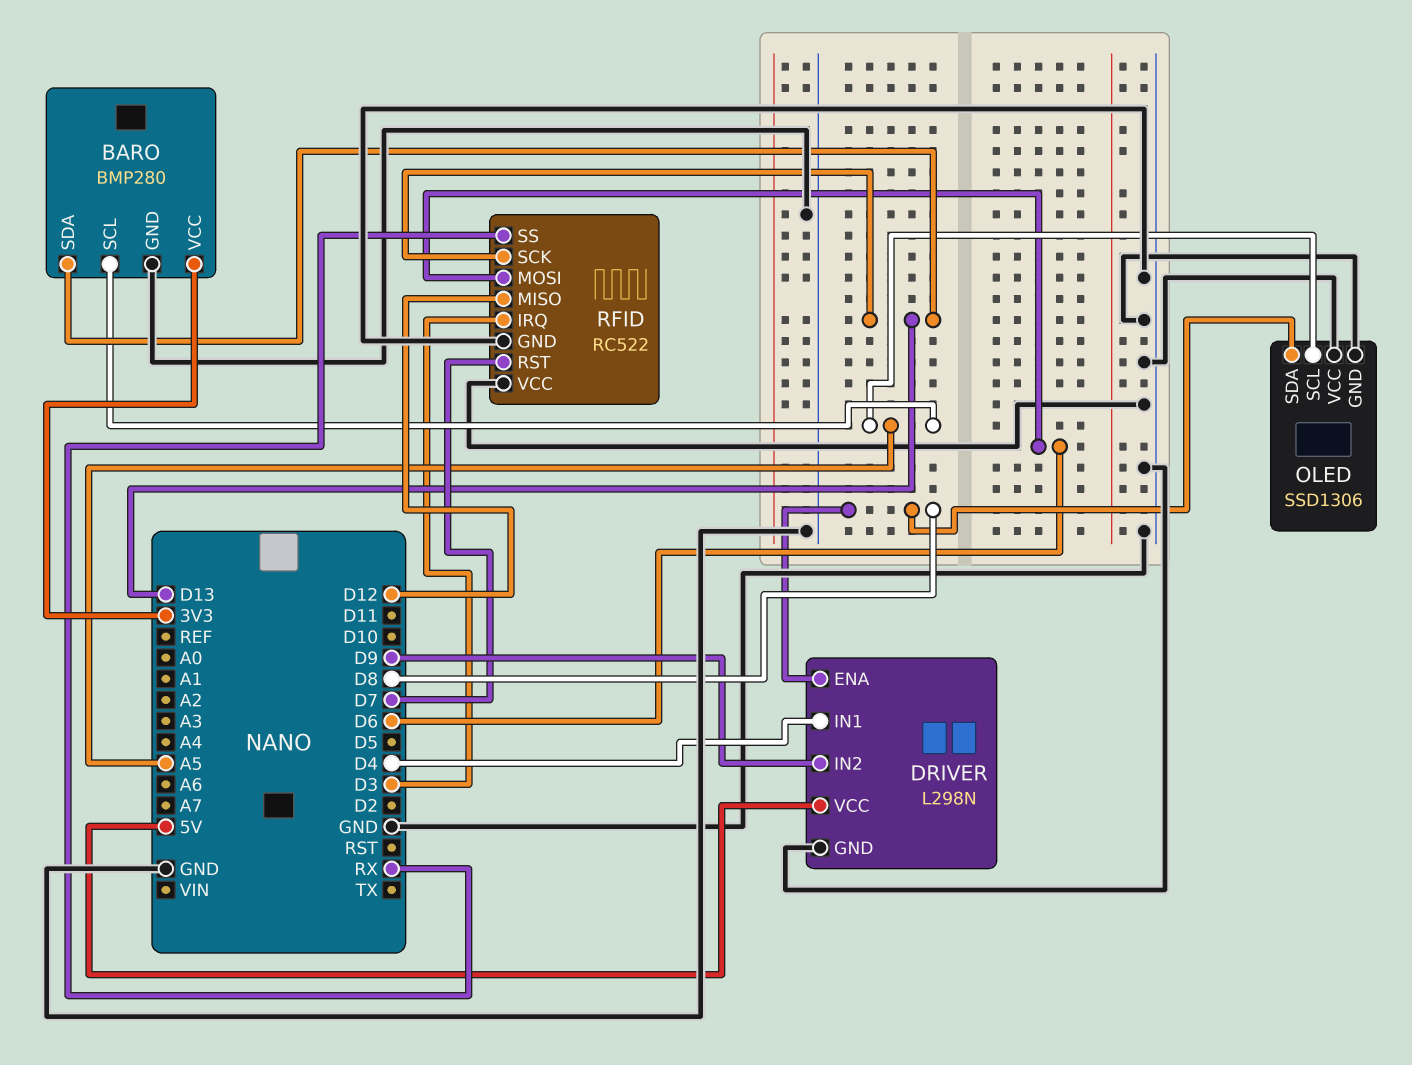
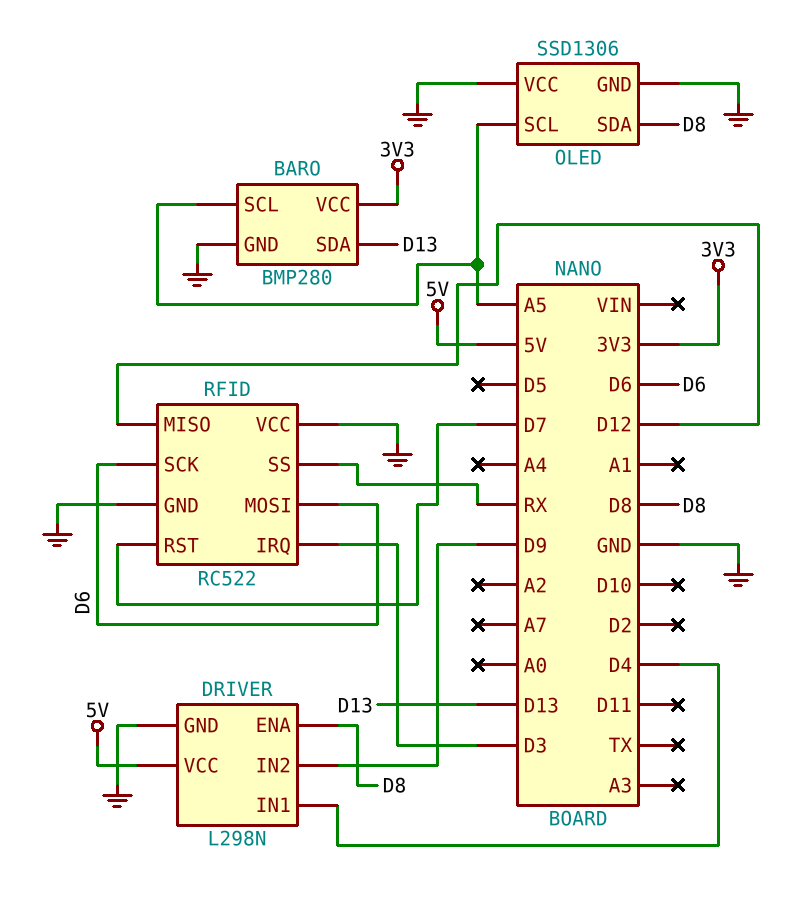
RFID pin SCK: D13 -> D6

